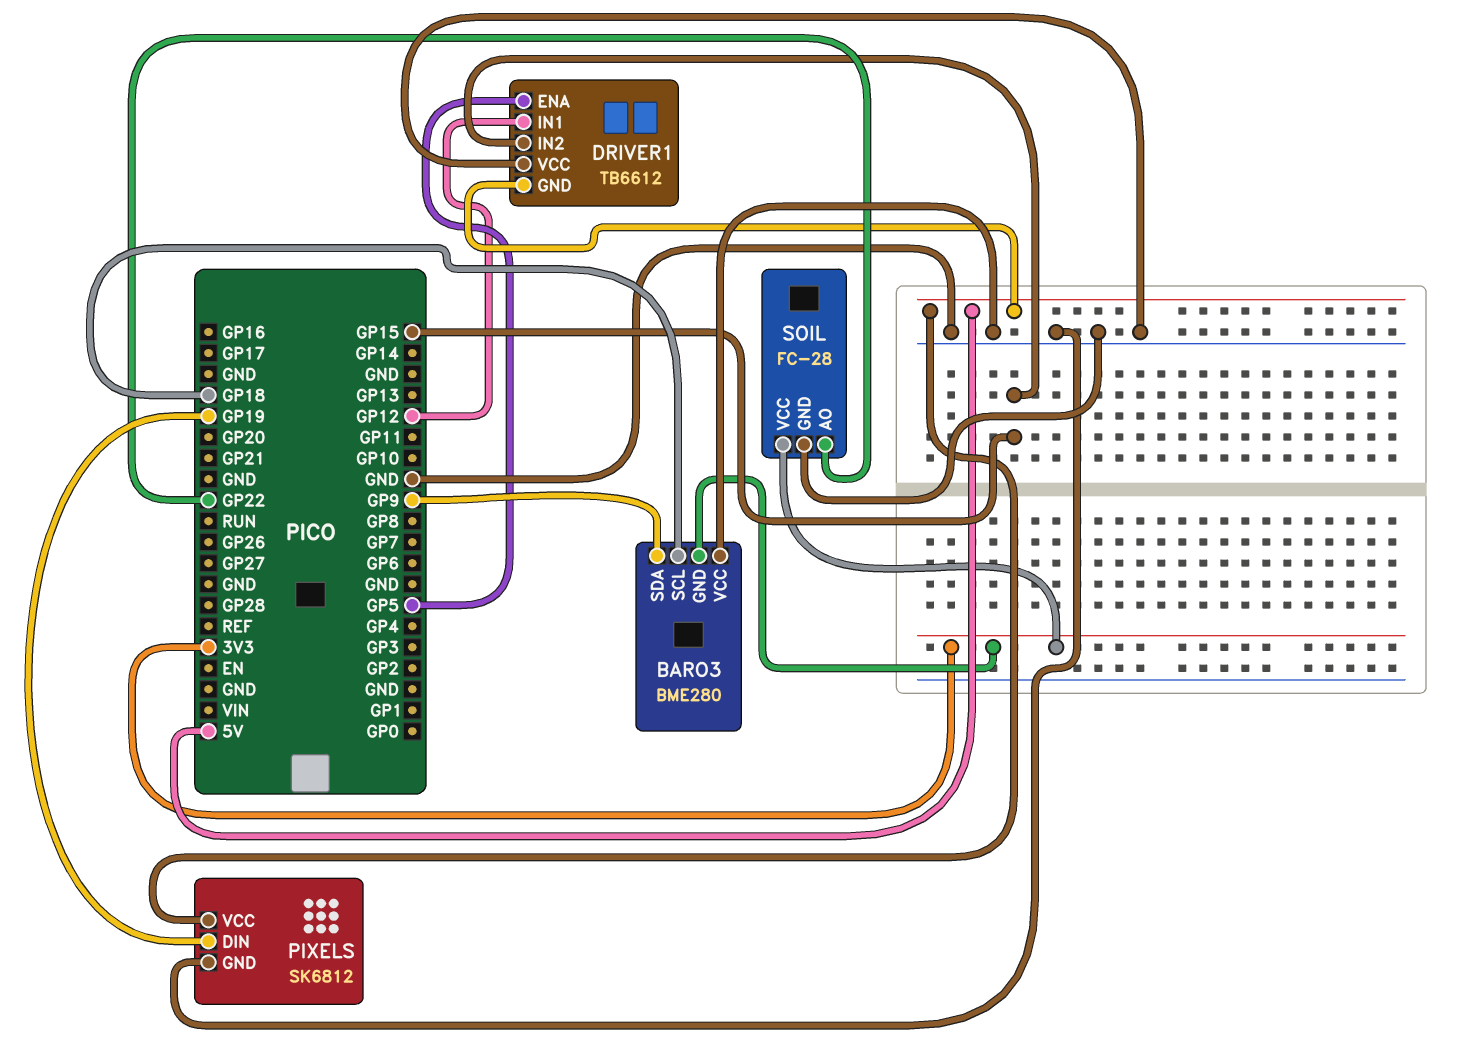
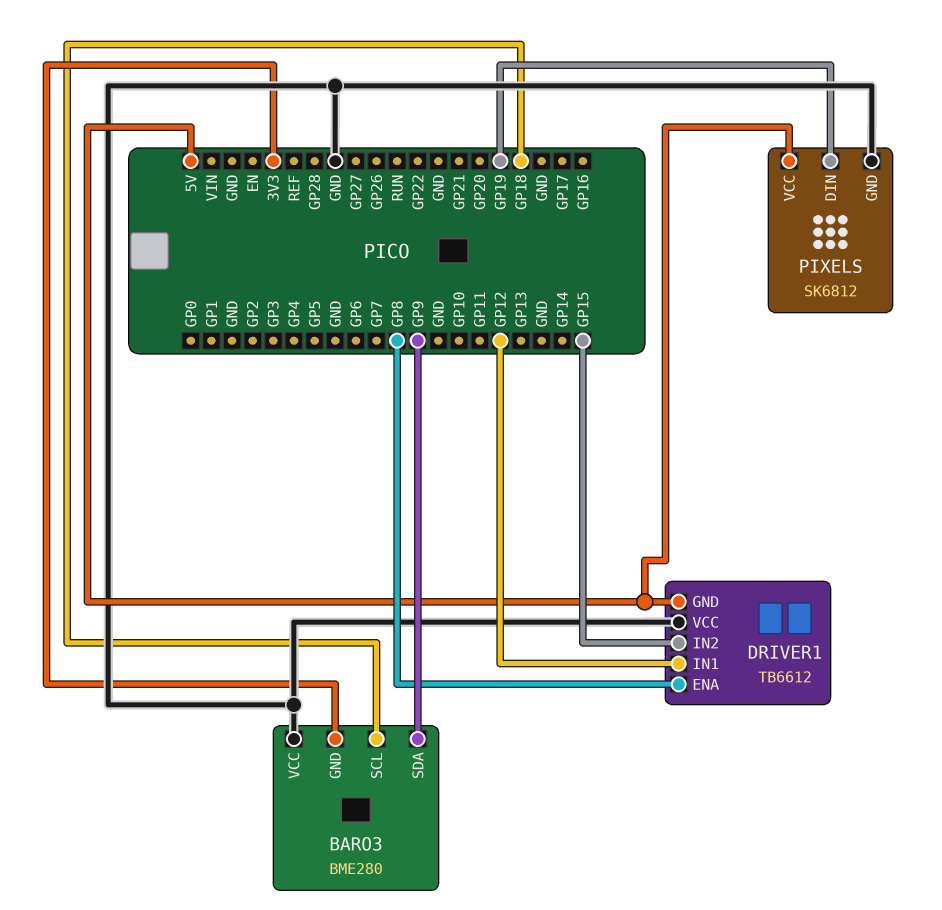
DRIVER1 pin ENA: GP5 -> GP8
SOIL: FC-28 -> none
SOIL pin AO: GP22 -> none
SOIL pin GND: GND -> none
SOIL pin VCC: 3V3 -> none

